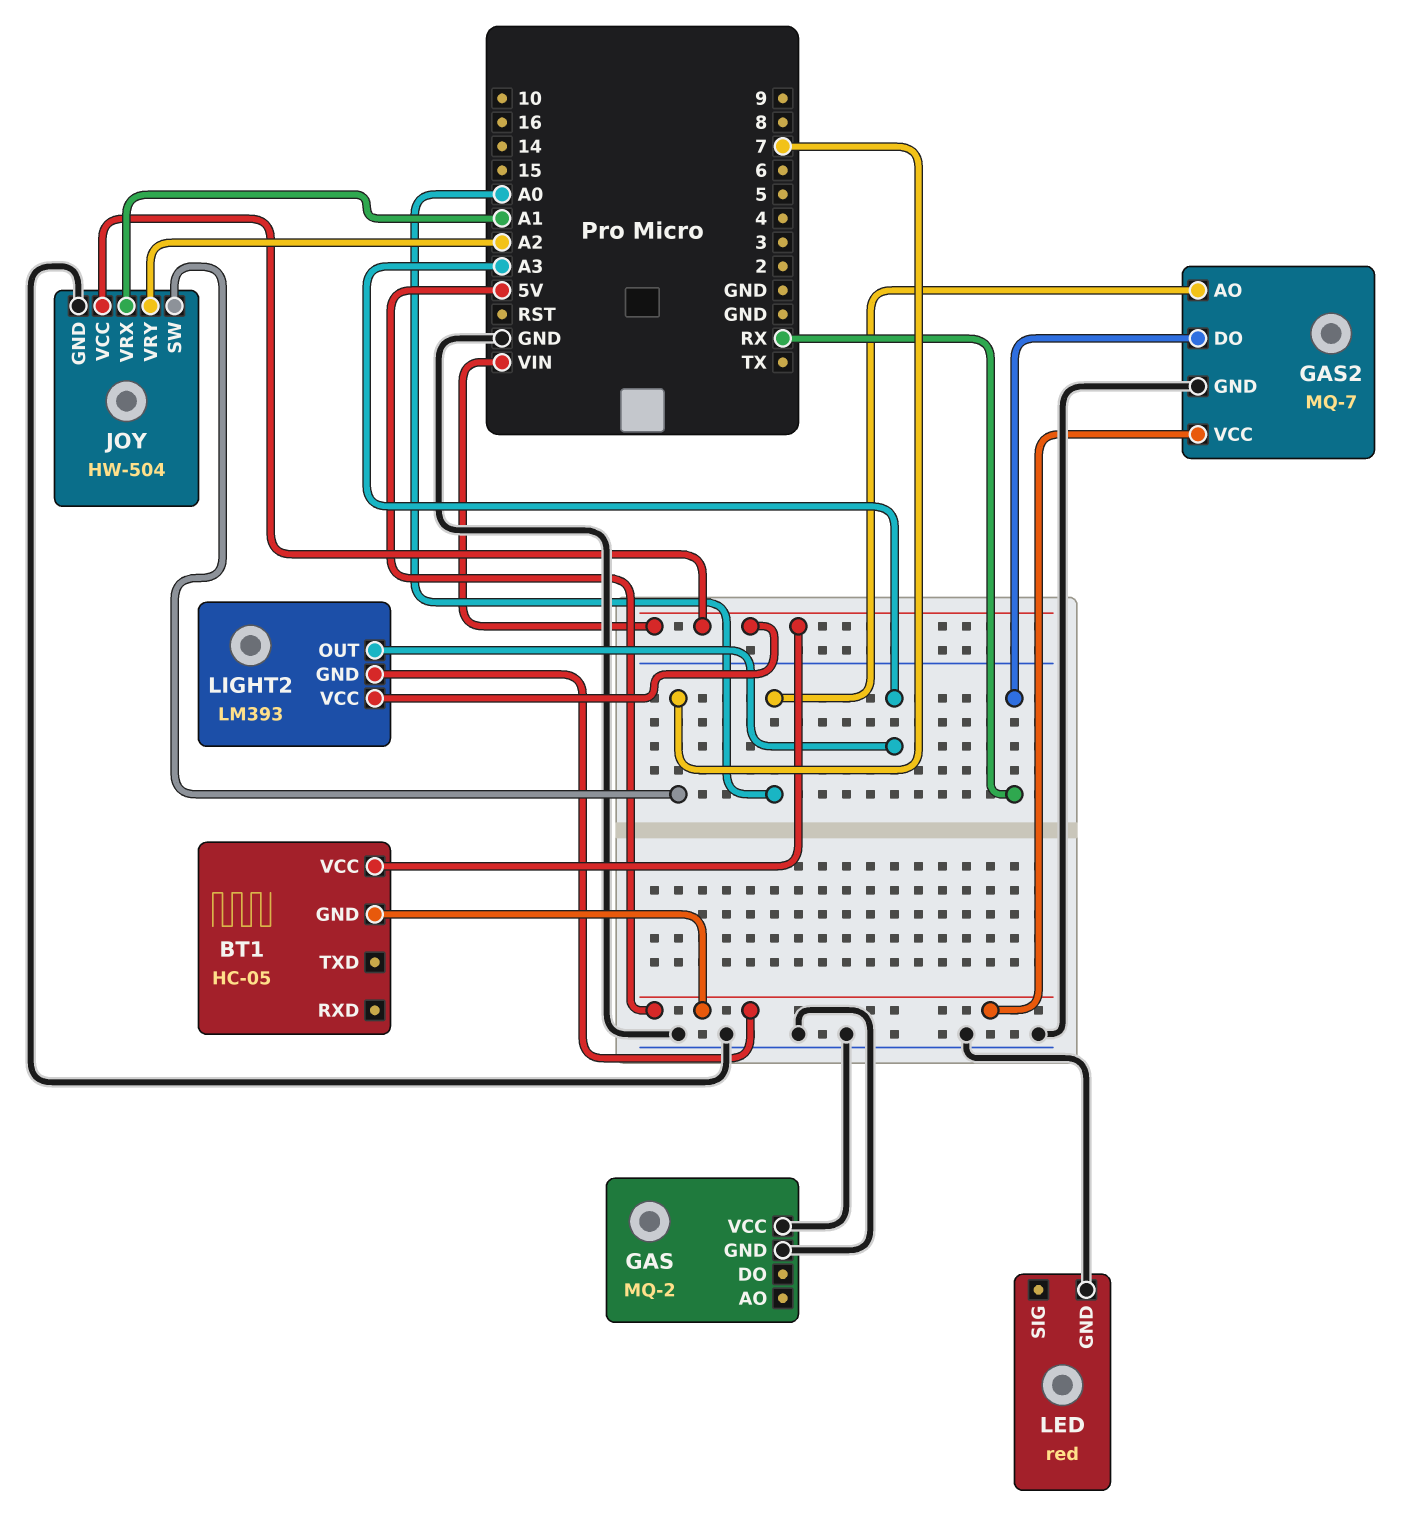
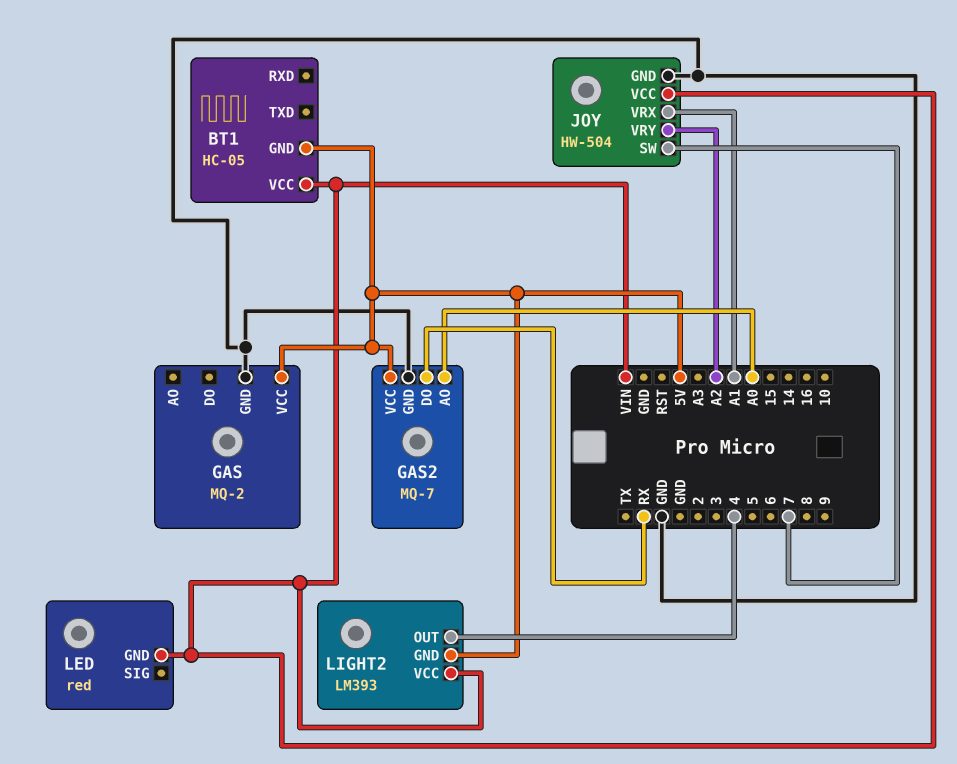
GAS pin VCC: GND -> 5V
LED pin GND: GND -> VIN
LIGHT2 pin OUT: A3 -> 4

